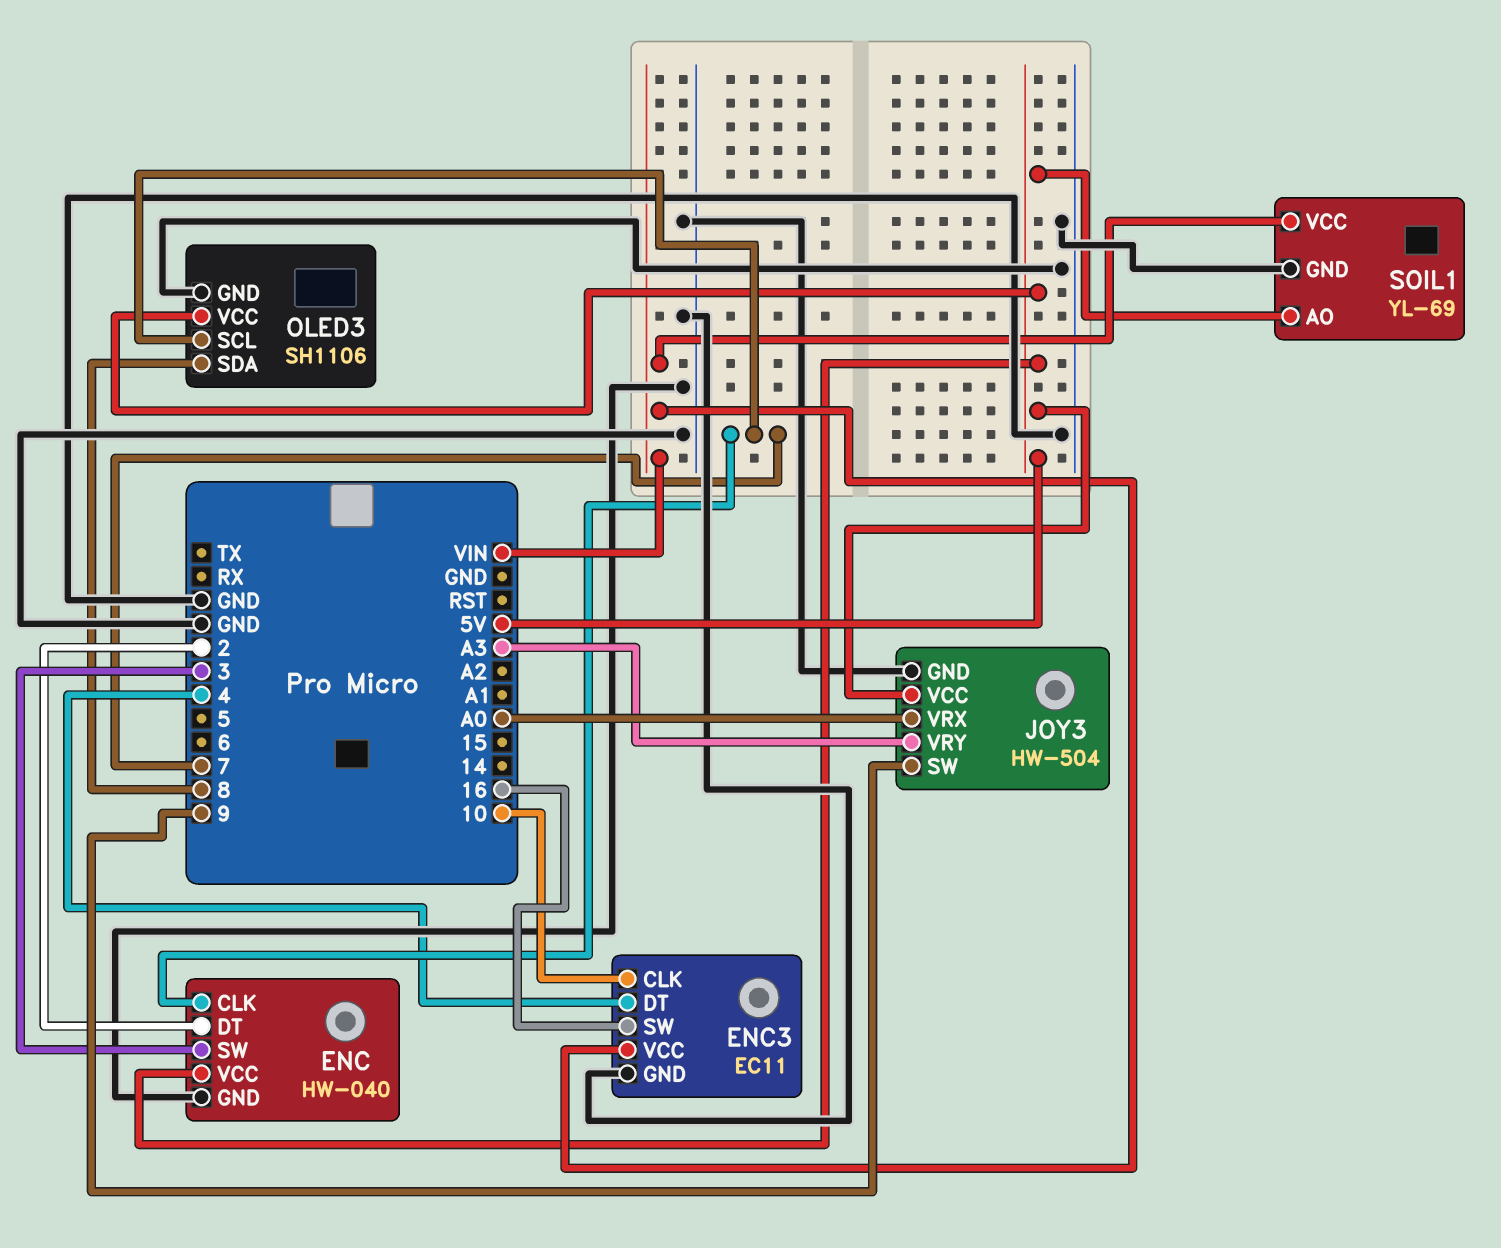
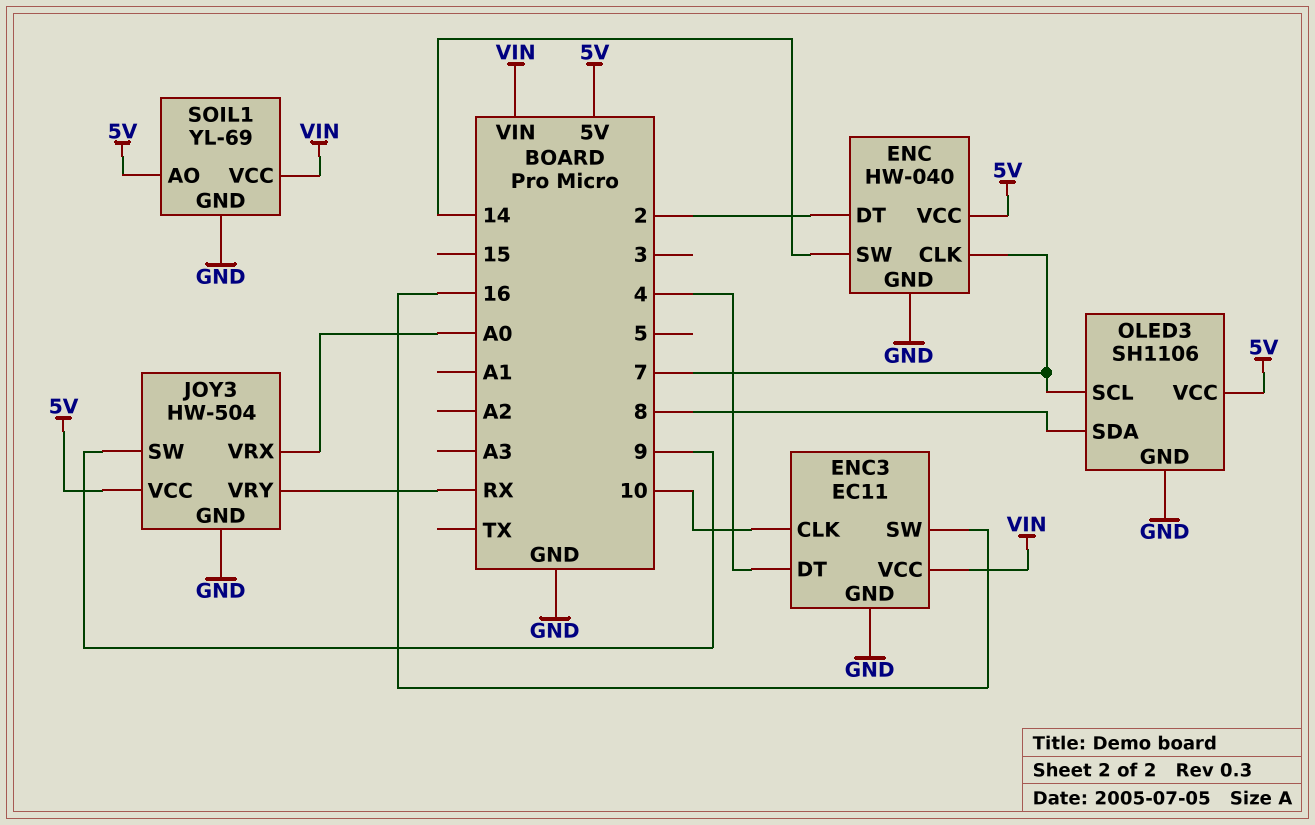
ENC pin SW: 3 -> 14
JOY3 pin VRY: A3 -> RX

